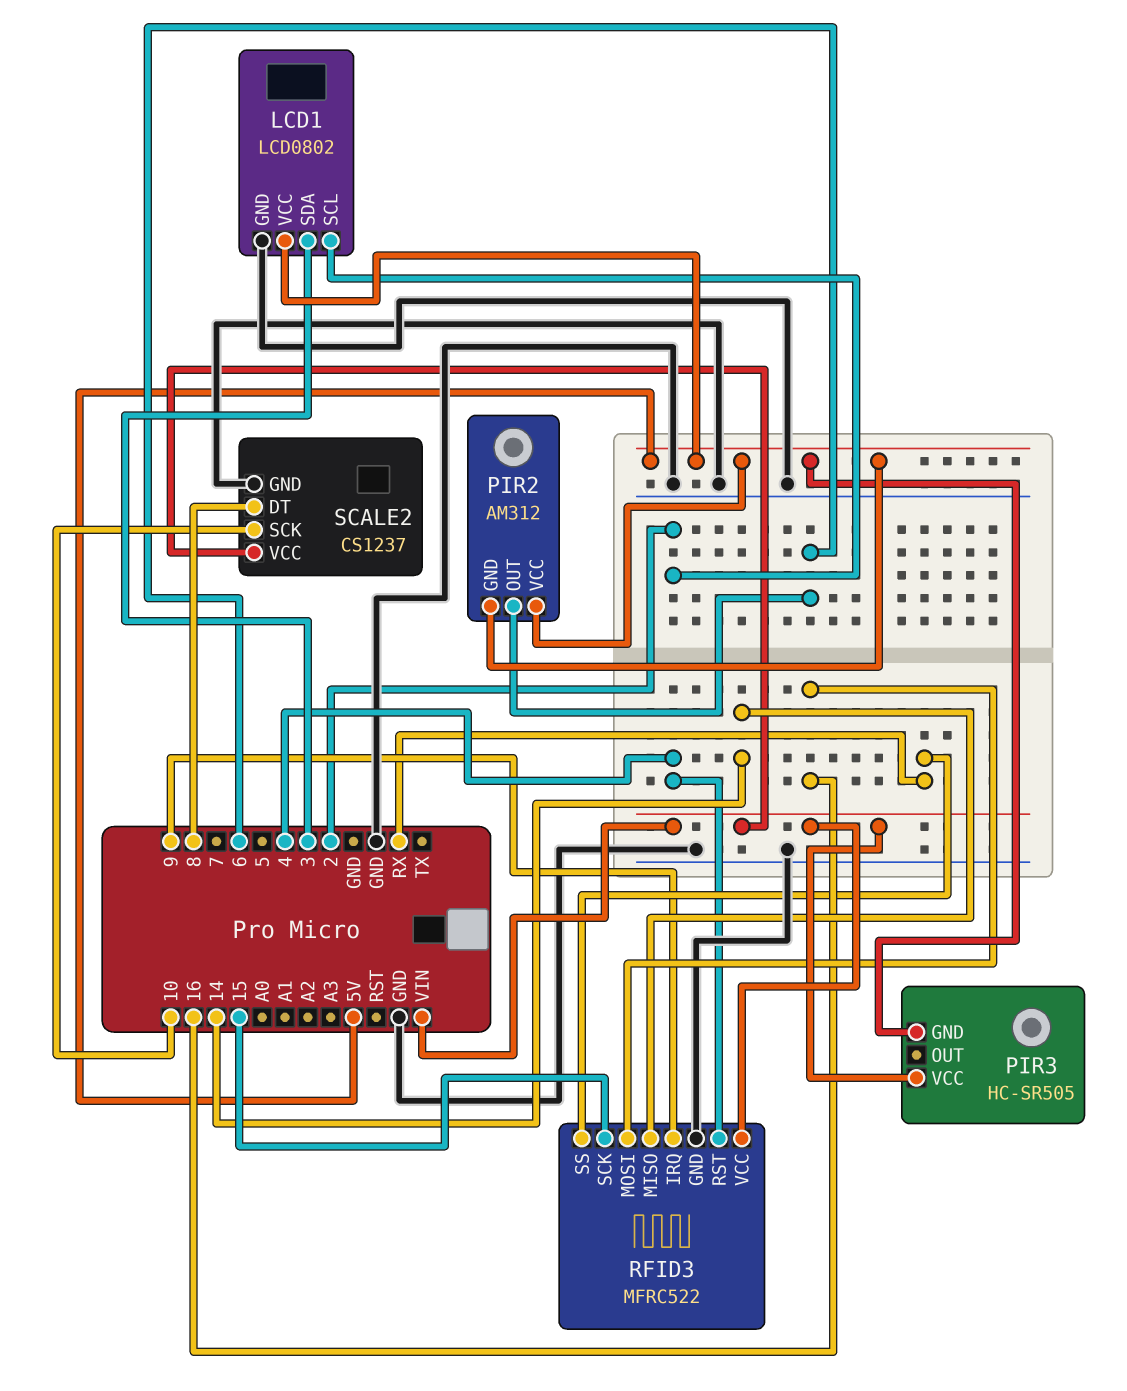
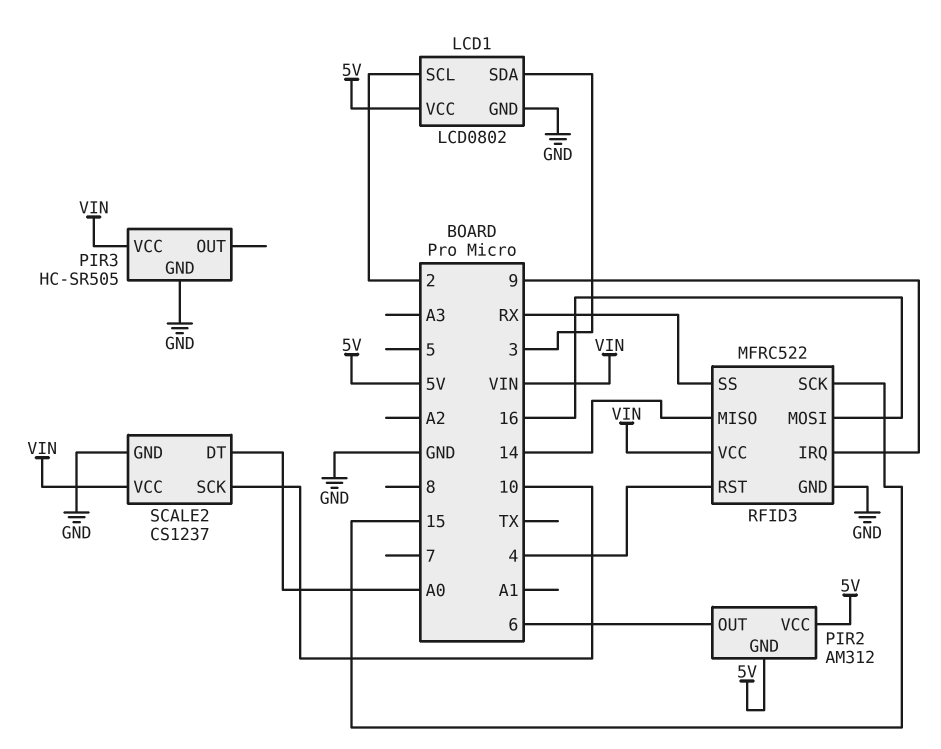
PIR3 pin GND: 5V -> GND
SCALE2 pin DT: 8 -> A0

